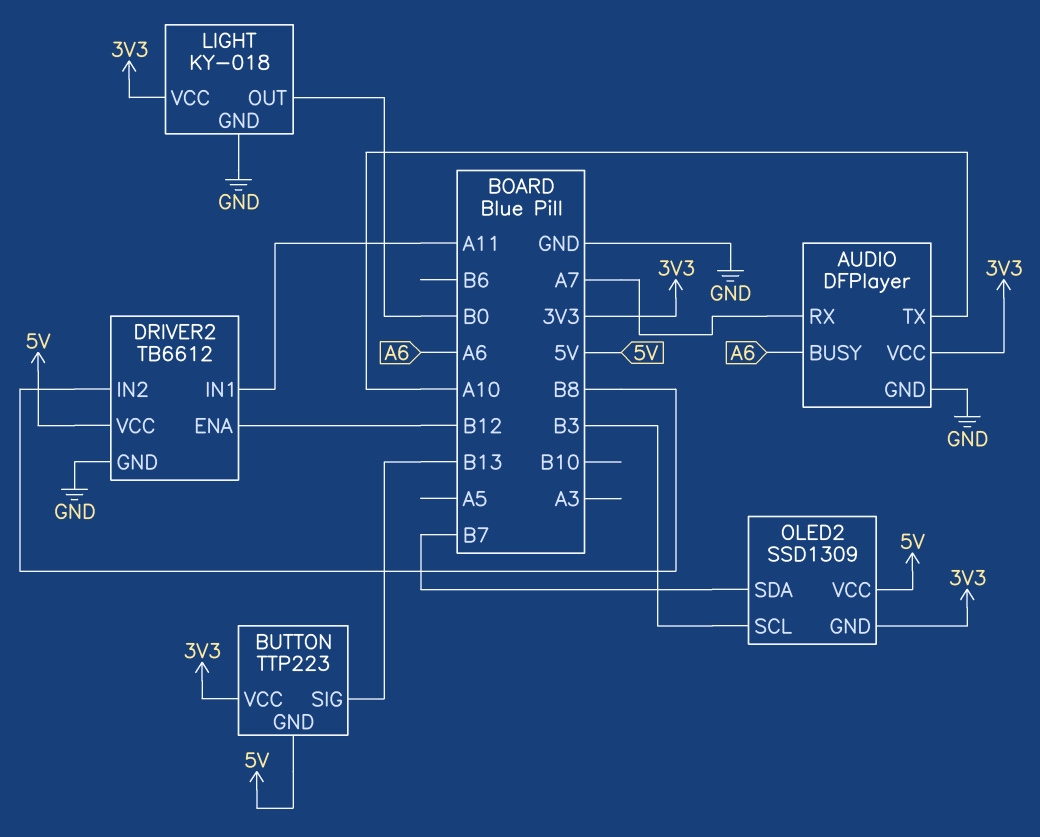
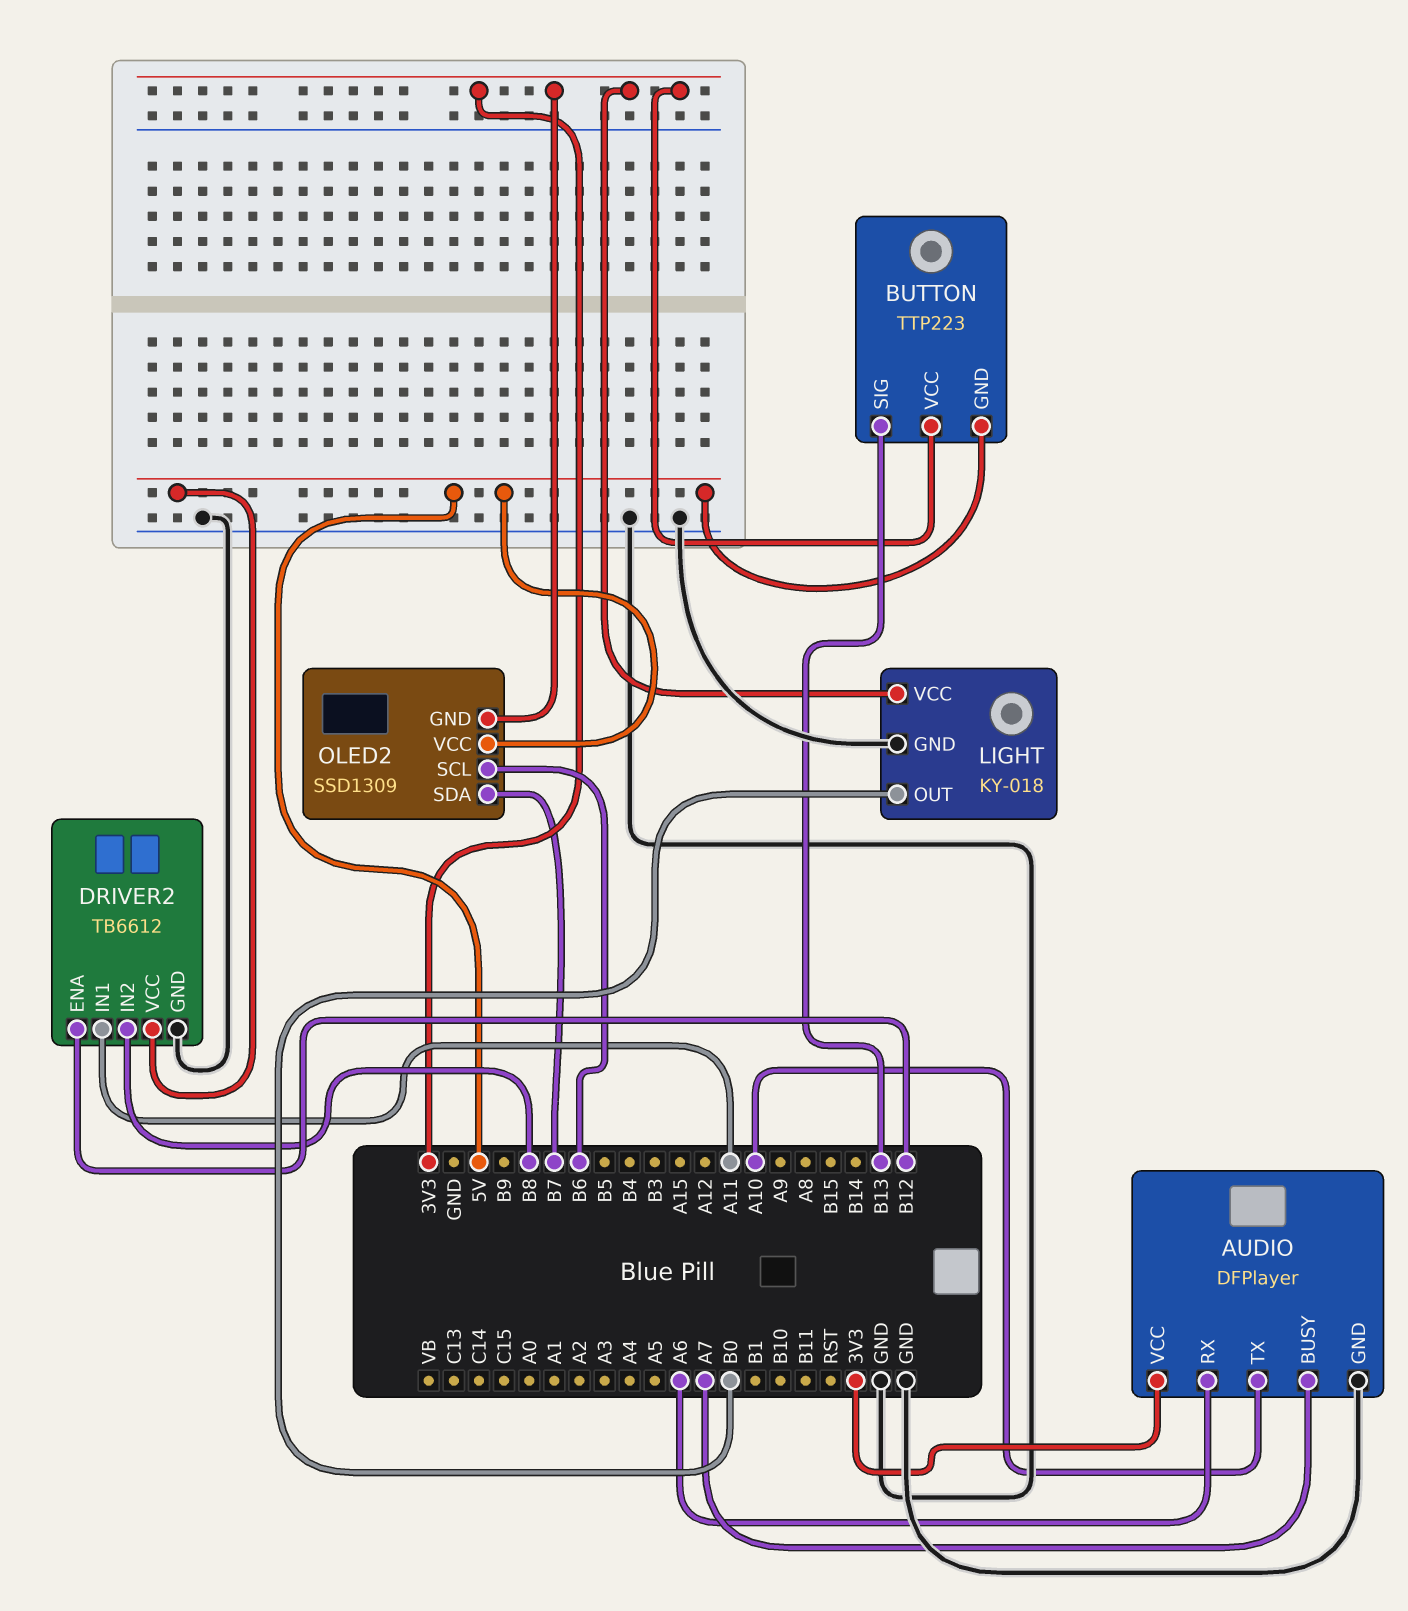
AUDIO pin BUSY: A6 -> A7
AUDIO pin RX: A7 -> A6
OLED2 pin SCL: B3 -> B6

